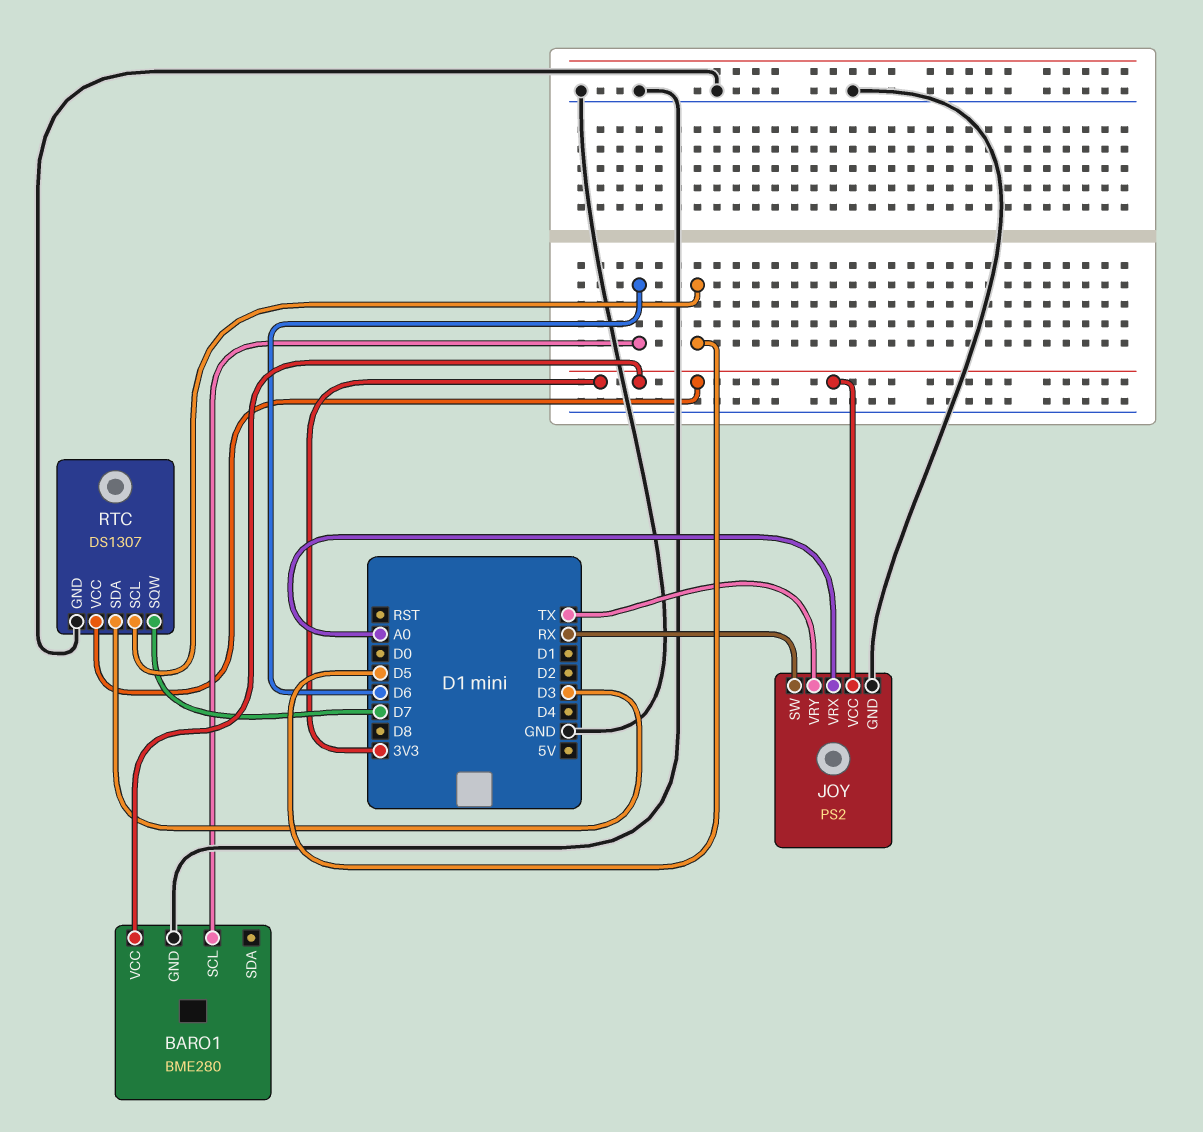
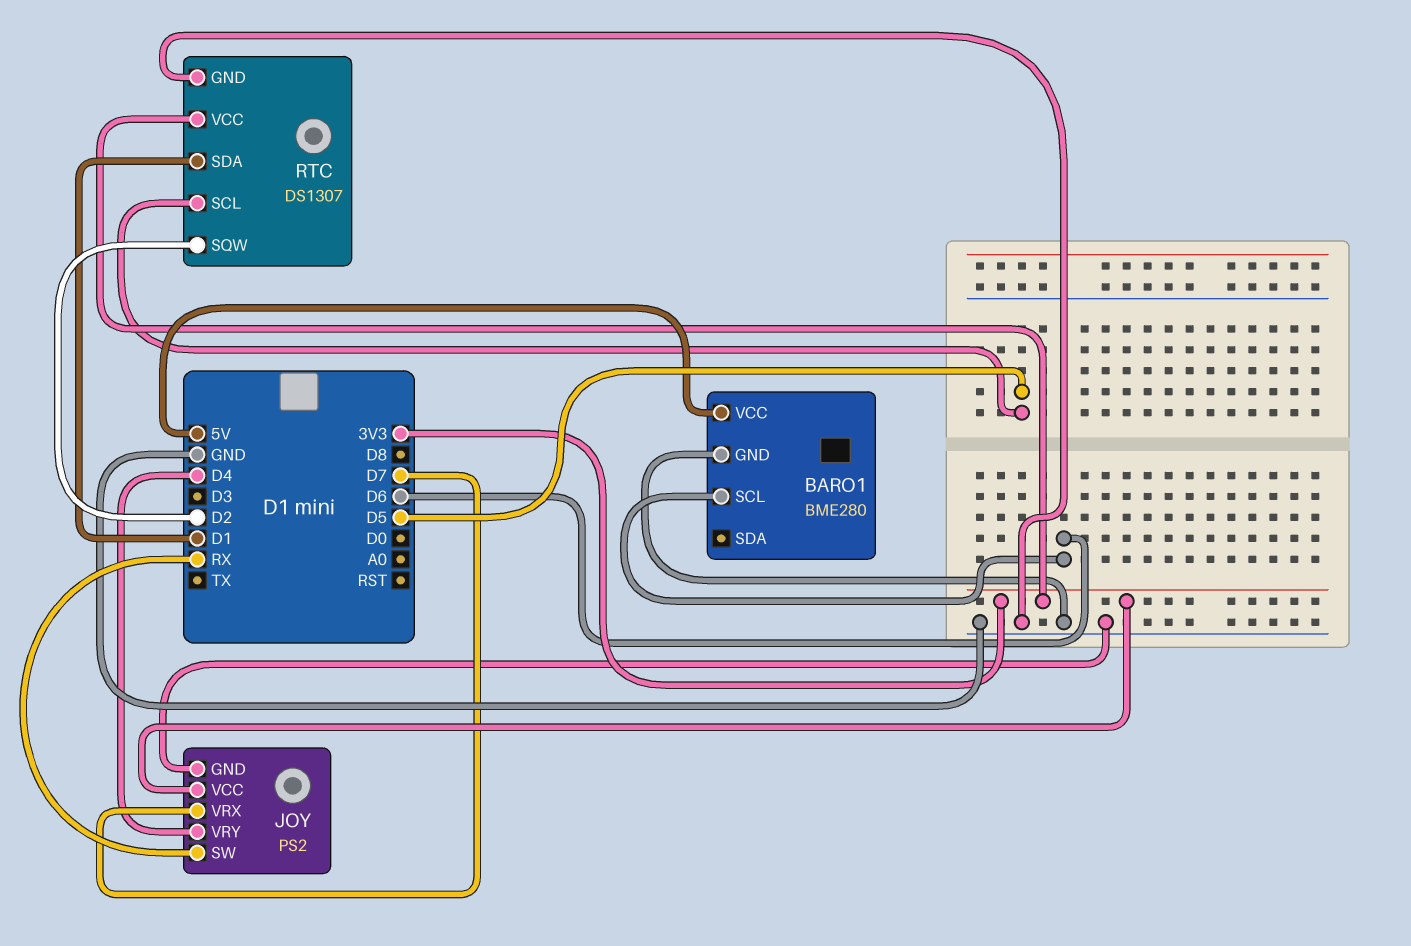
BARO1 pin VCC: 3V3 -> 5V
JOY pin VRX: A0 -> D7
JOY pin VRY: TX -> D4
RTC pin SDA: D3 -> D1
RTC pin SQW: D7 -> D2

